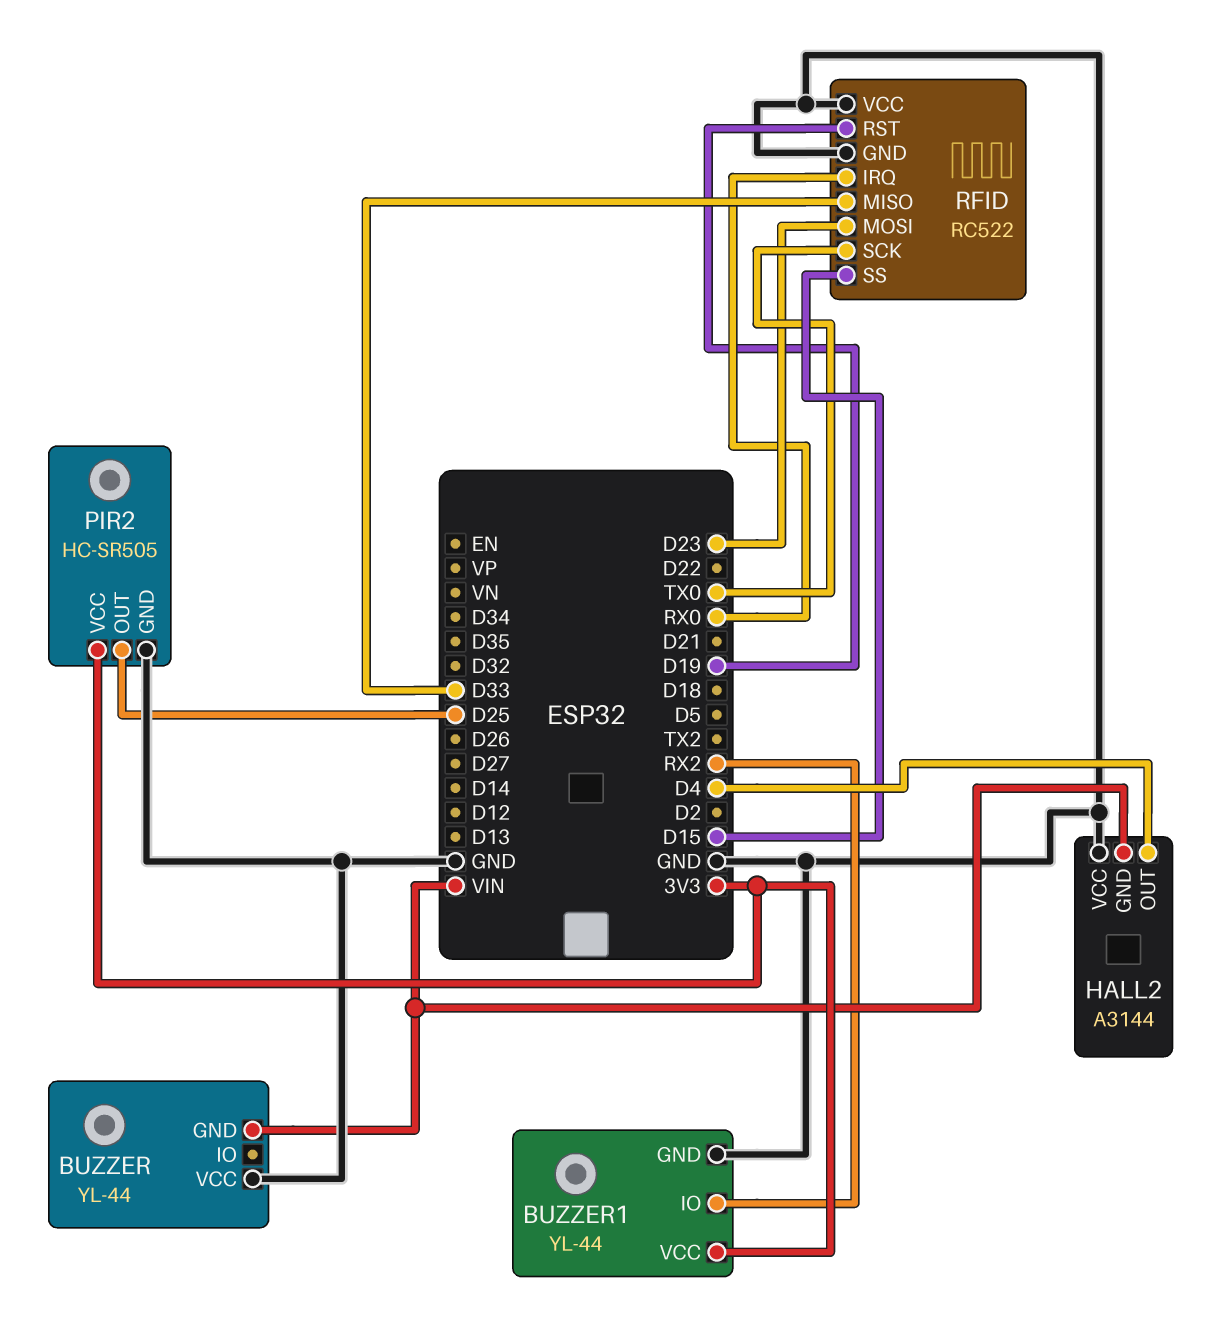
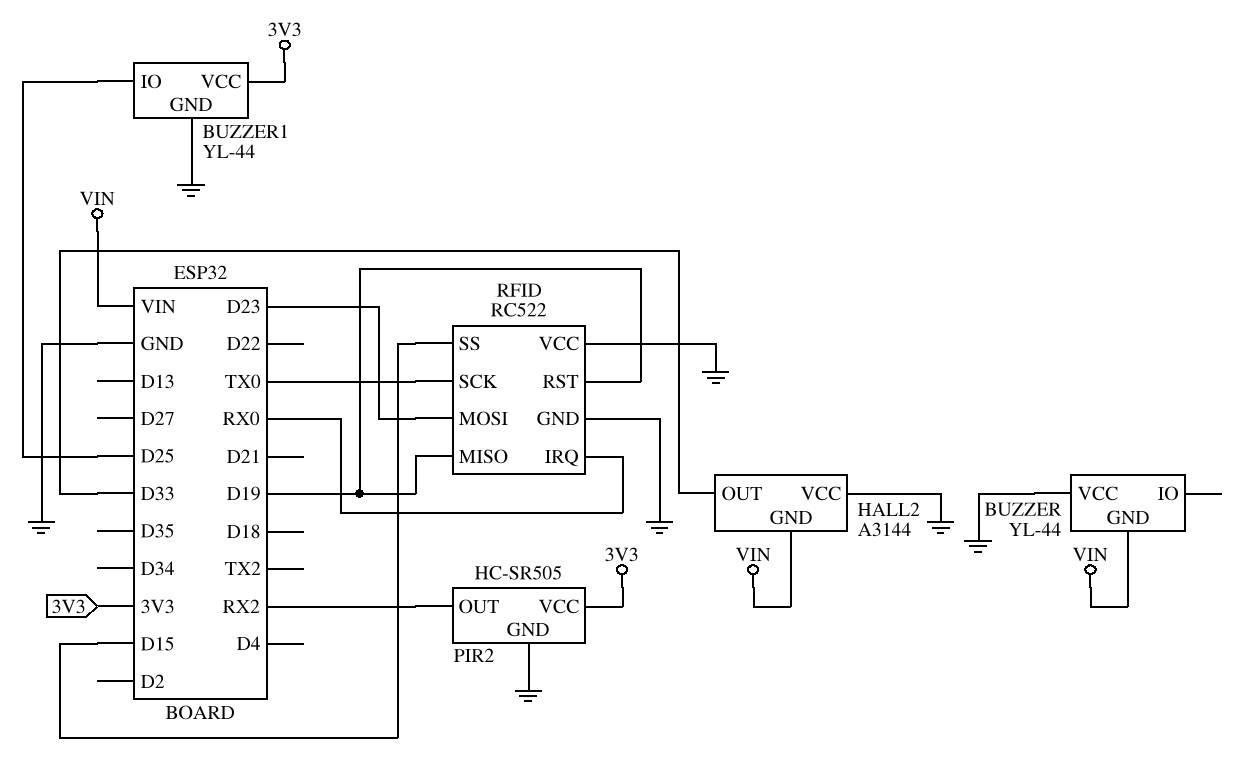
BUZZER1 pin IO: RX2 -> D25
HALL2 pin OUT: D4 -> D33
PIR2 pin OUT: D25 -> RX2
RFID pin MISO: D33 -> D19

